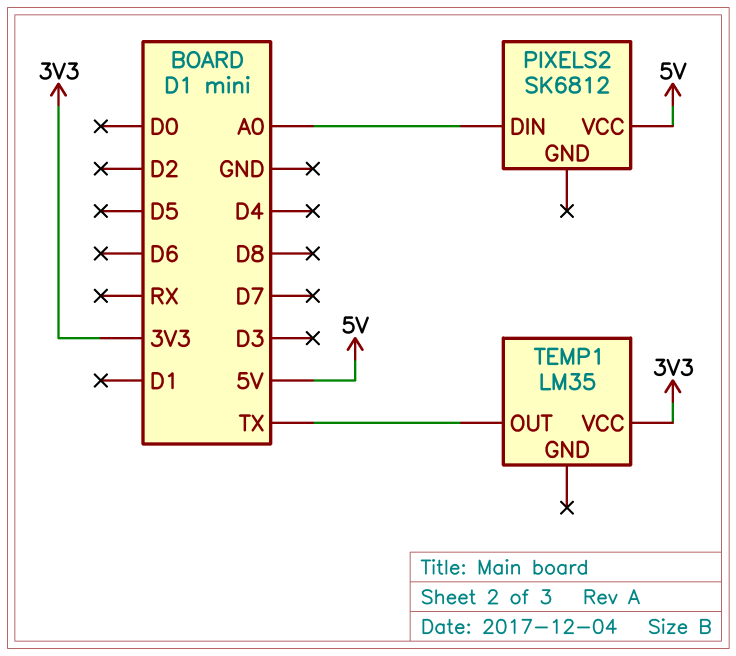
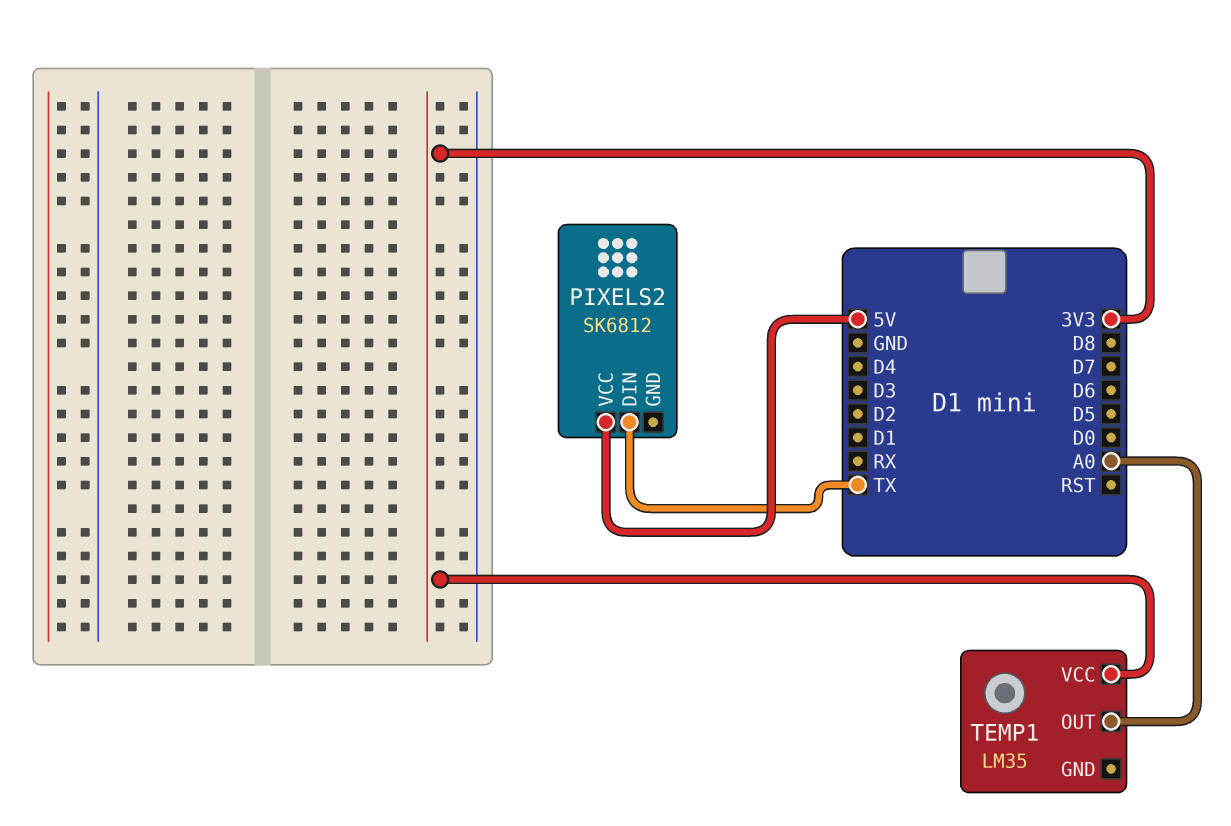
PIXELS2 pin DIN: A0 -> TX
TEMP1 pin OUT: TX -> A0

